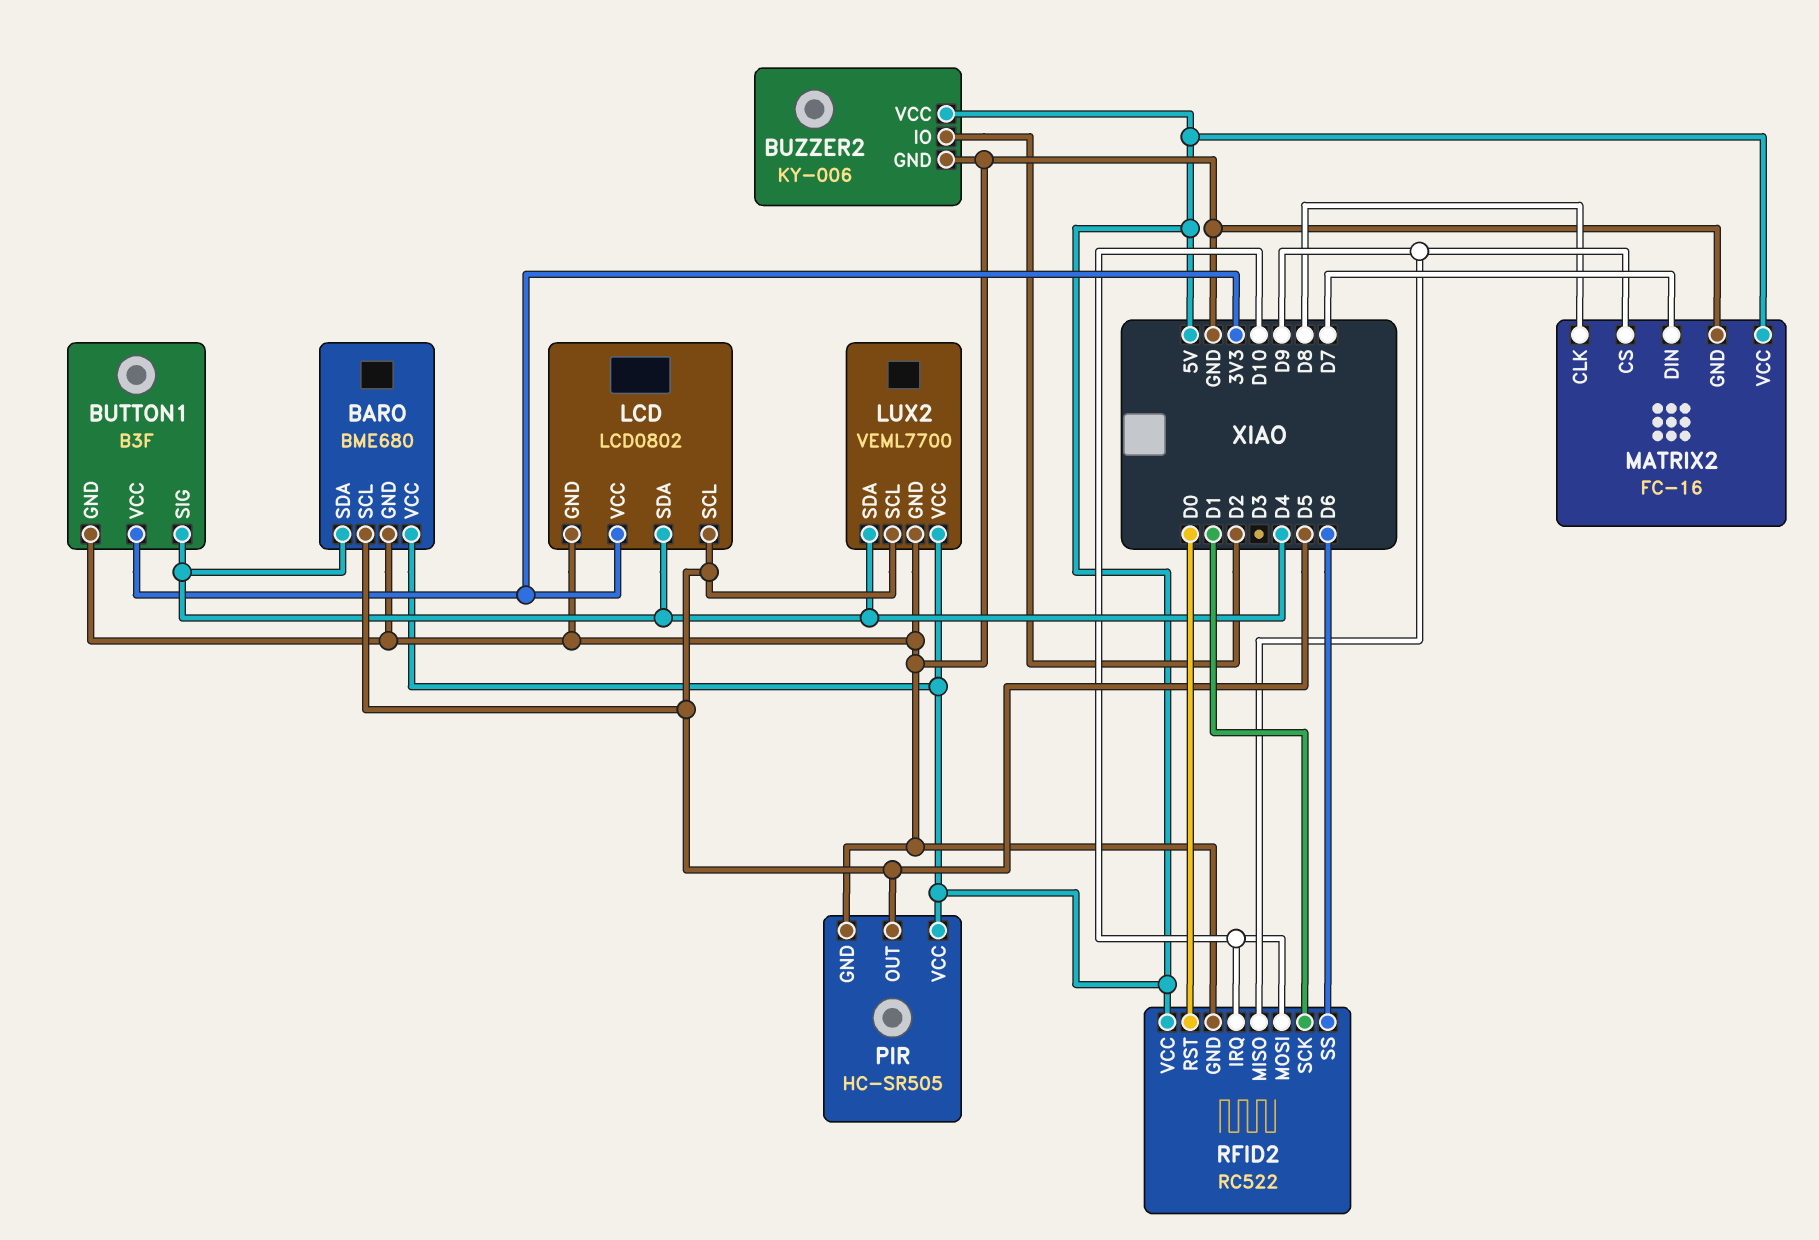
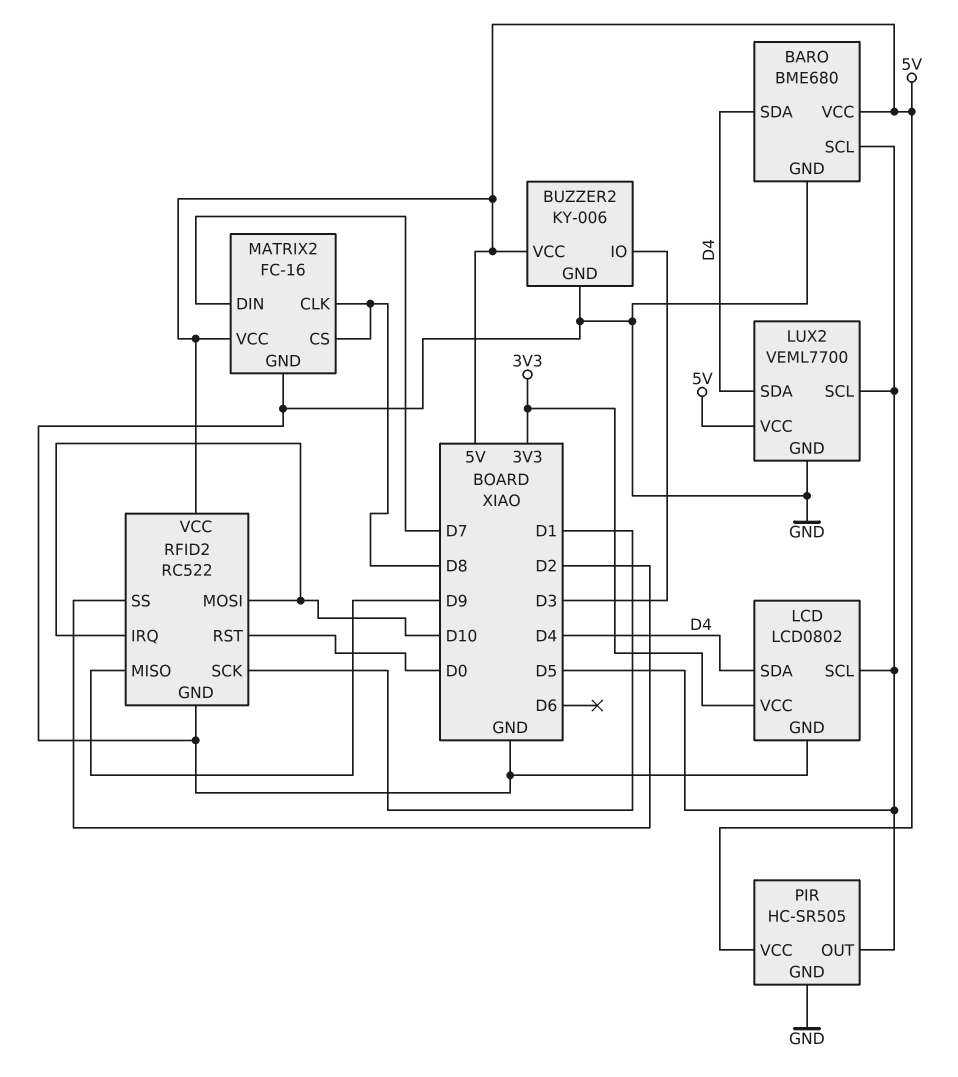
BUTTON1: B3F -> none
BUTTON1 pin GND: GND -> none
BUTTON1 pin SIG: D4 -> none
BUTTON1 pin VCC: 3V3 -> none
BUZZER2 pin IO: D2 -> D3
MATRIX2 pin CS: D9 -> D8
RFID2 pin SS: D6 -> D2

